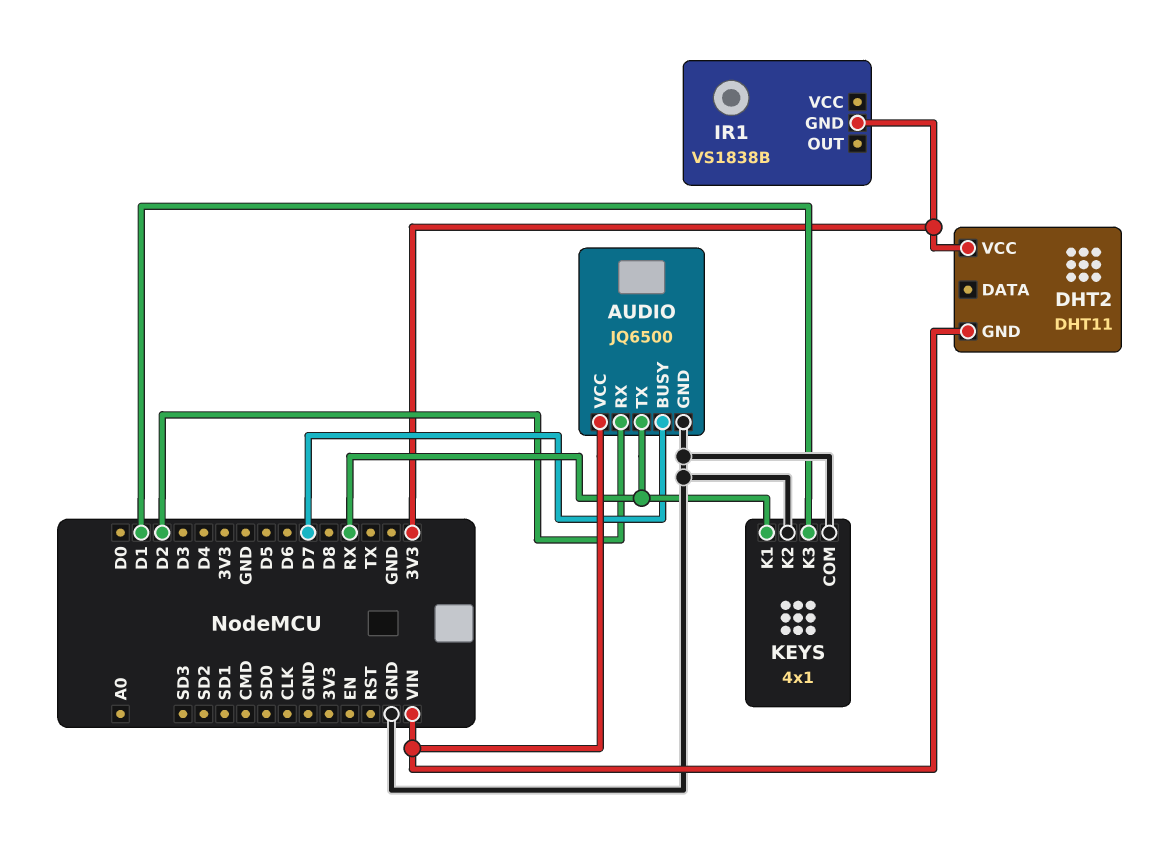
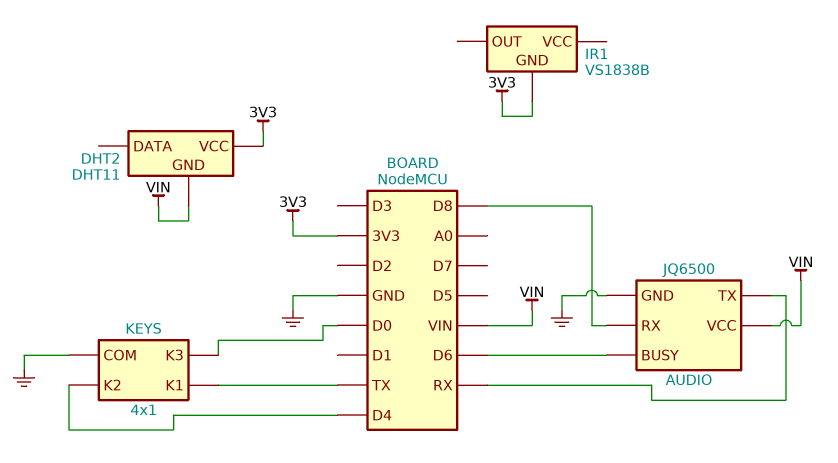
AUDIO pin BUSY: D7 -> D6
AUDIO pin RX: D2 -> D8
KEYS pin K1: RX -> TX
KEYS pin K2: GND -> D4
KEYS pin K3: D1 -> D0

